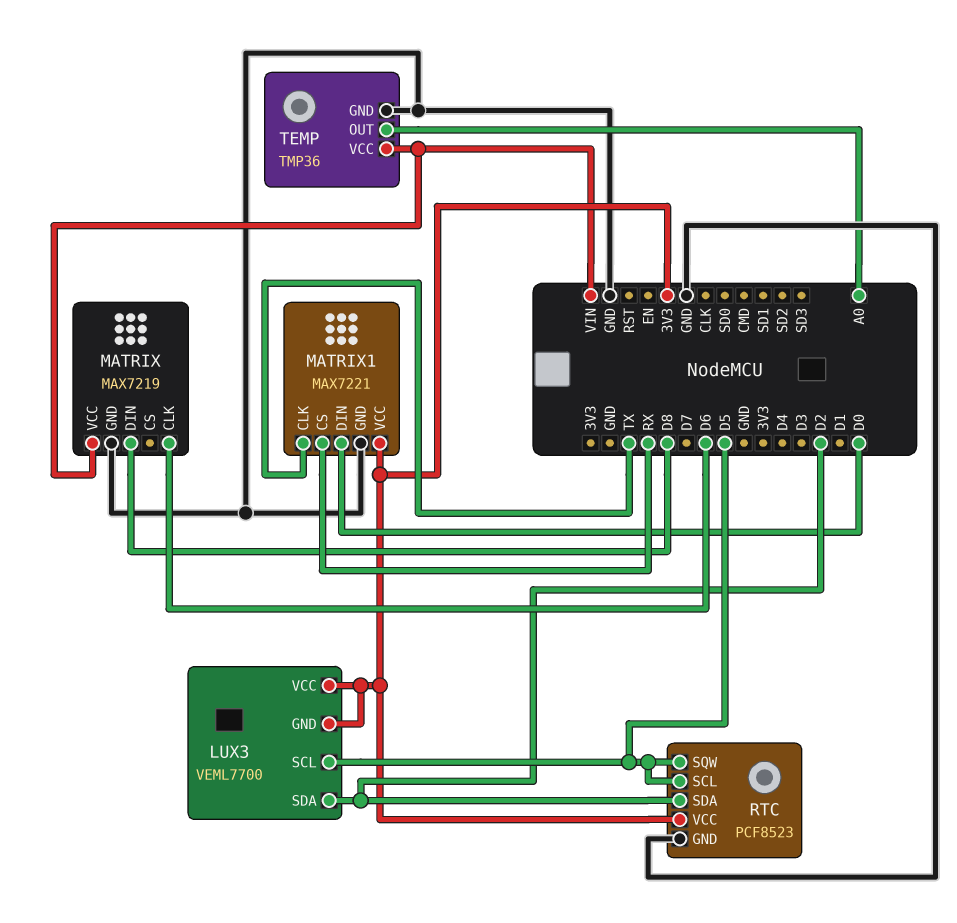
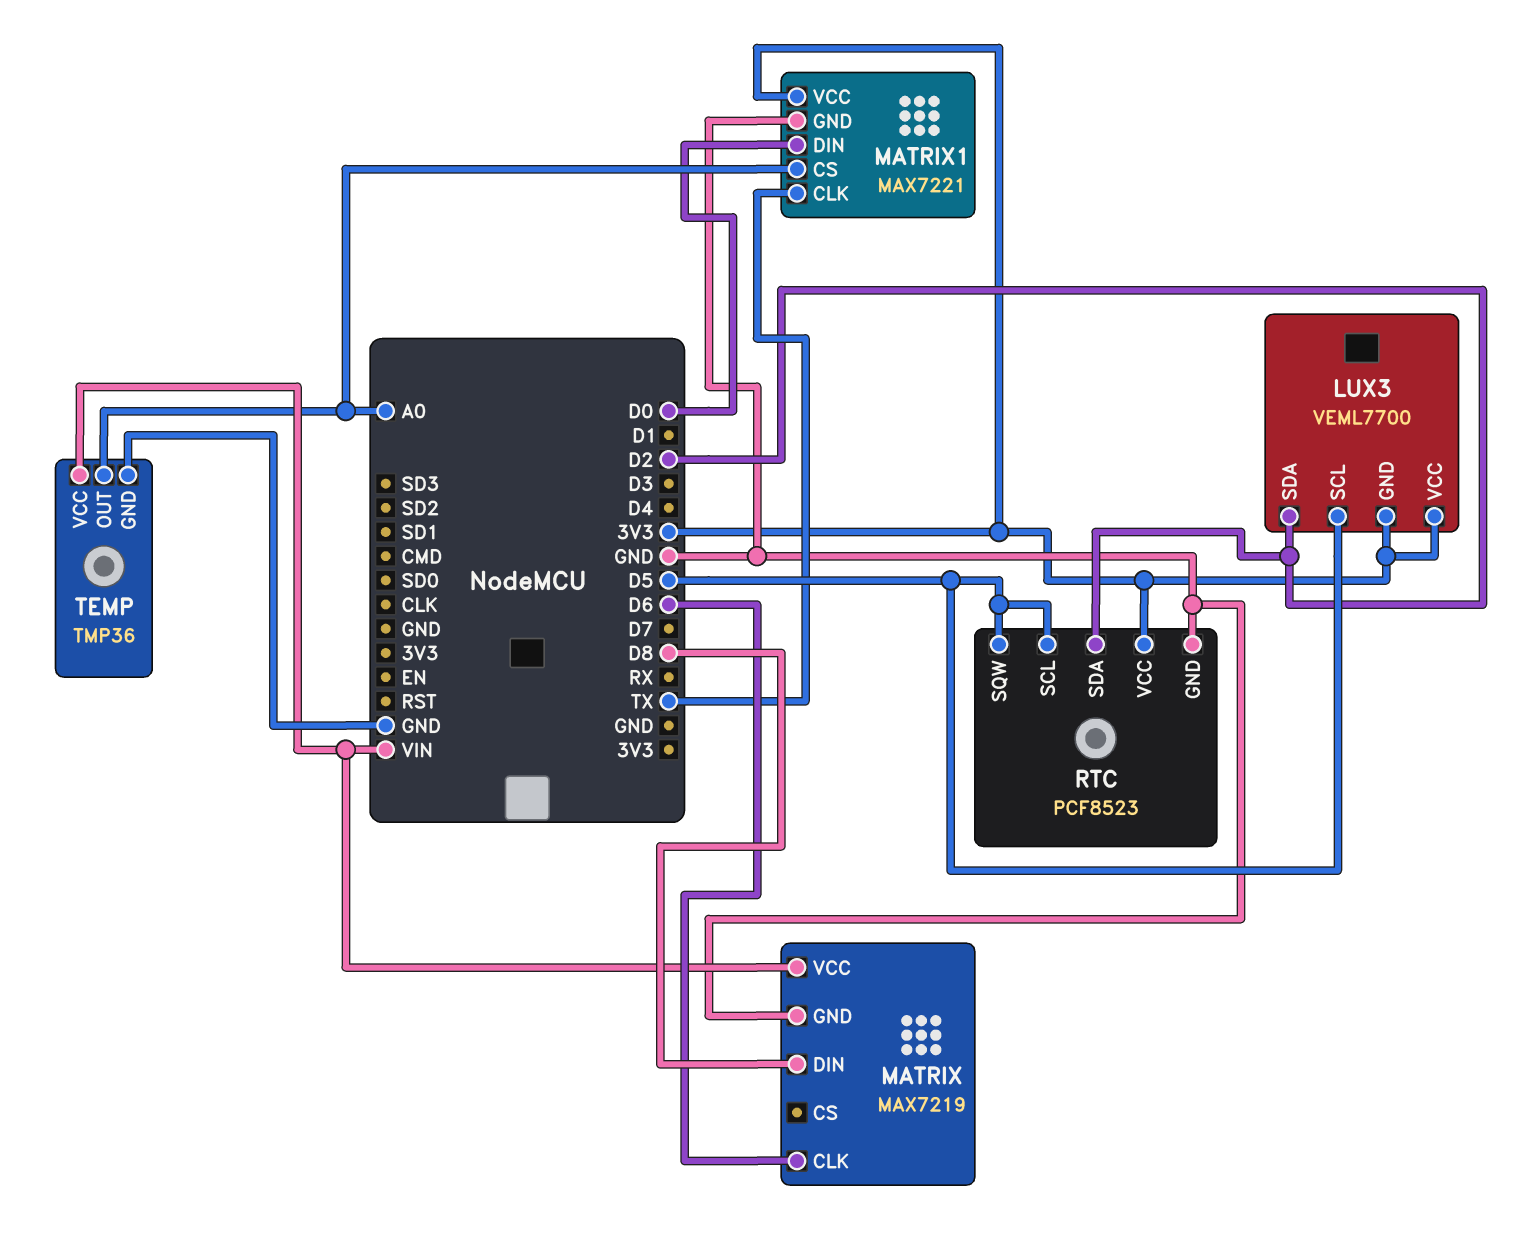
MATRIX1 pin CS: RX -> A0

